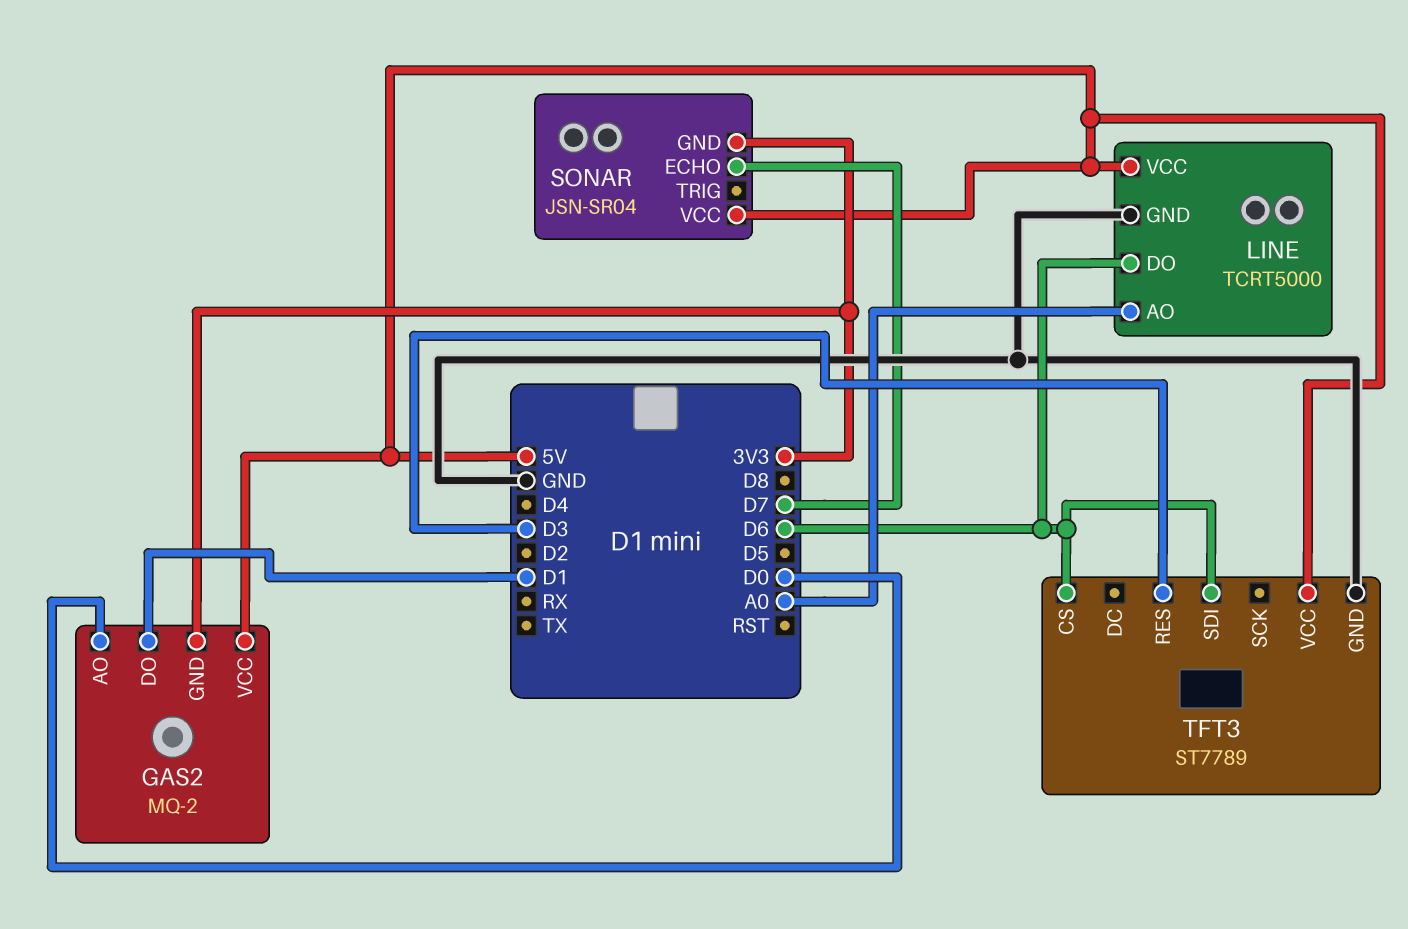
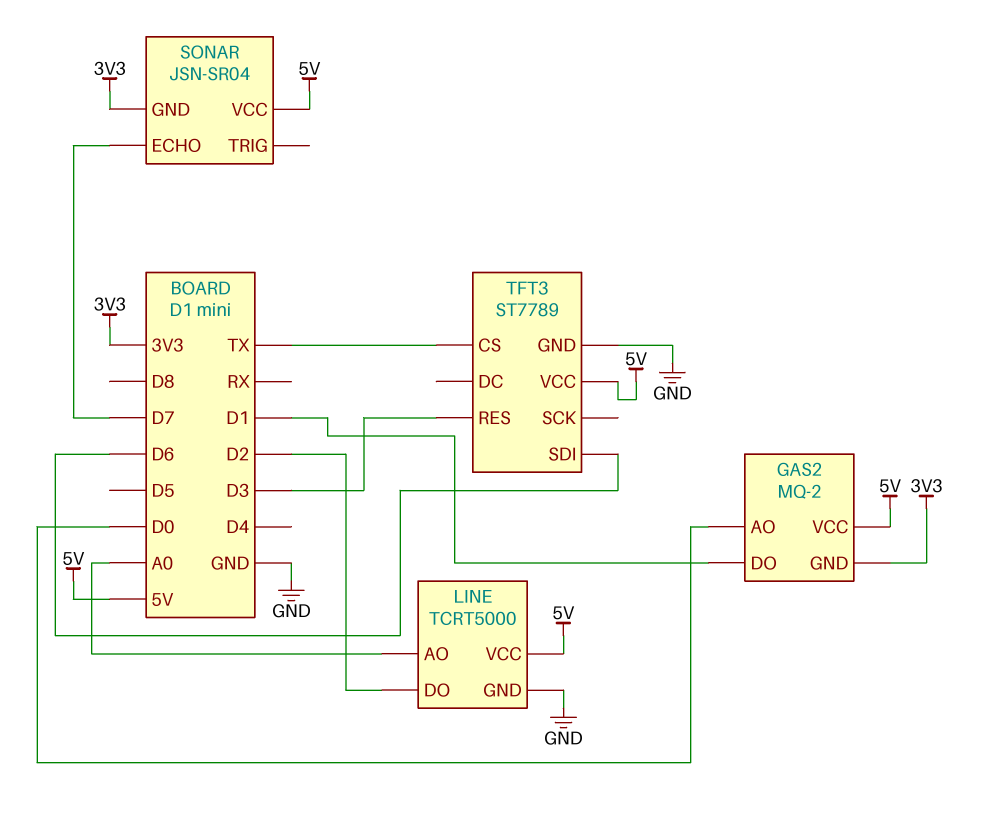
LINE pin DO: D6 -> D2
TFT3 pin CS: D6 -> TX

